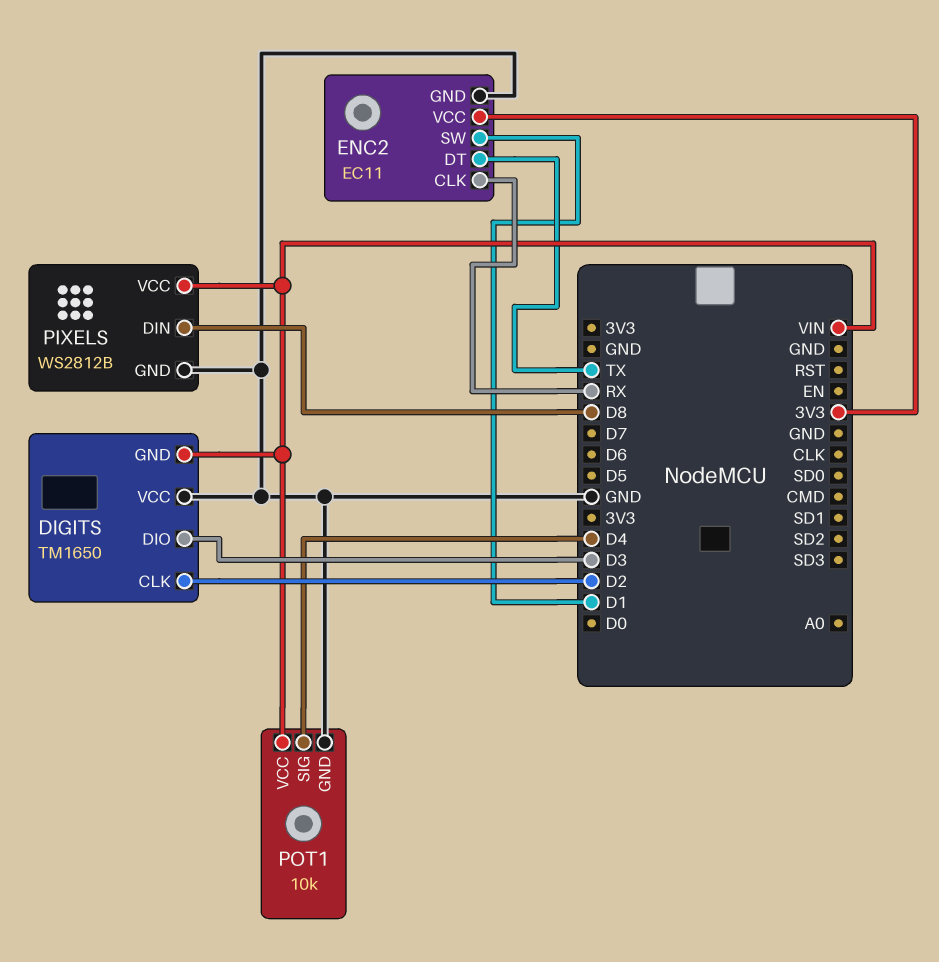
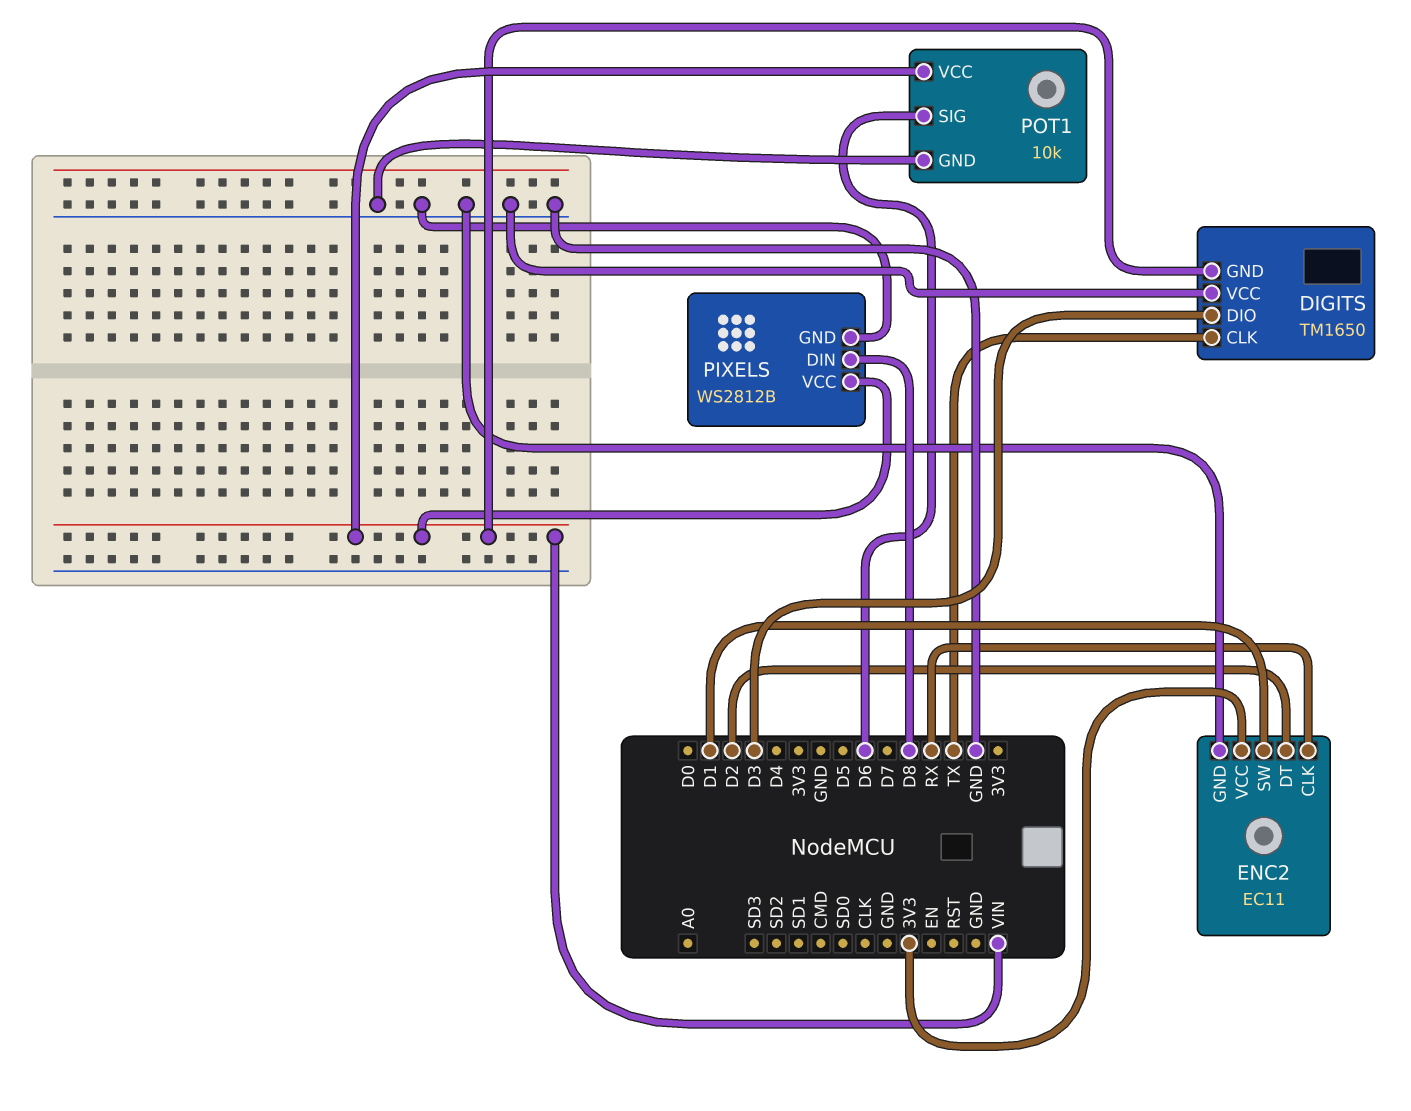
DIGITS pin CLK: D2 -> TX
ENC2 pin DT: TX -> D2
POT1 pin SIG: D4 -> D6

